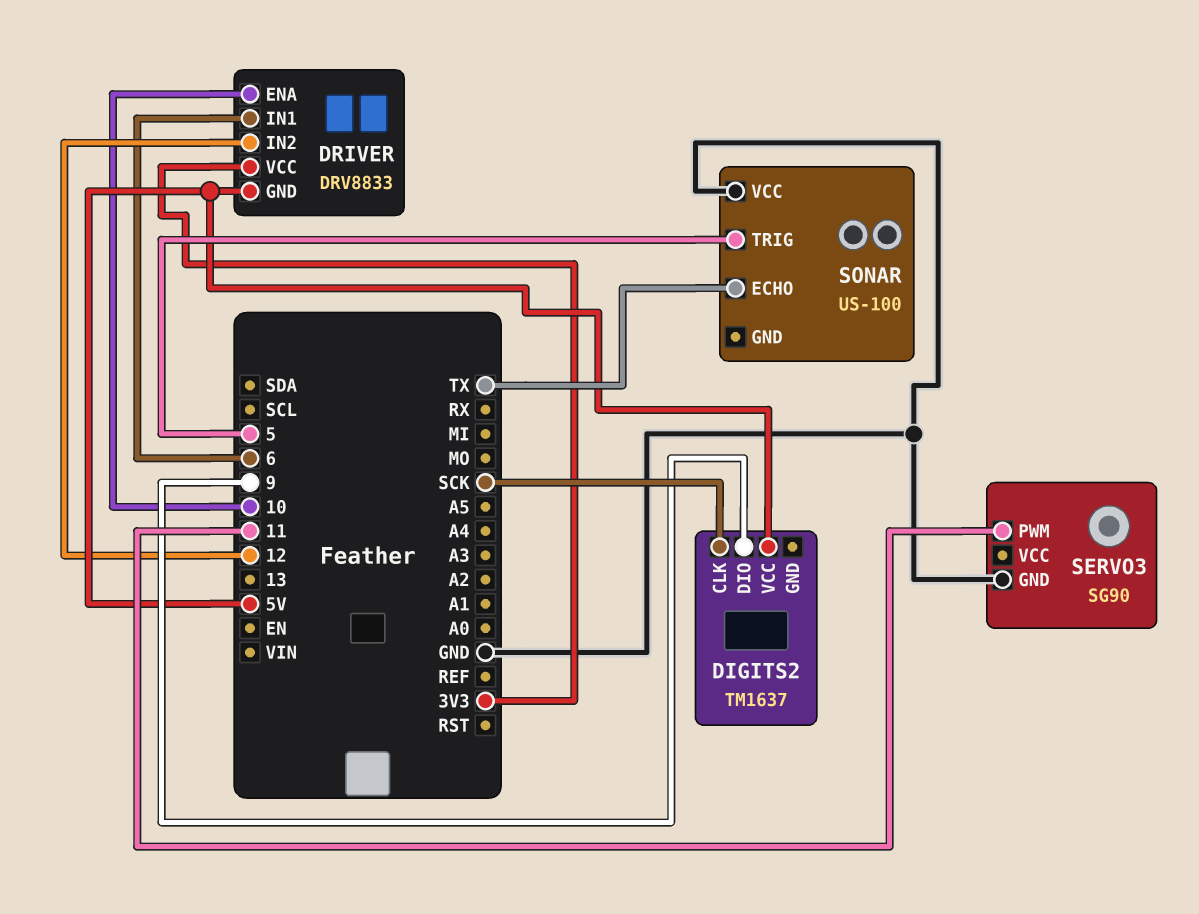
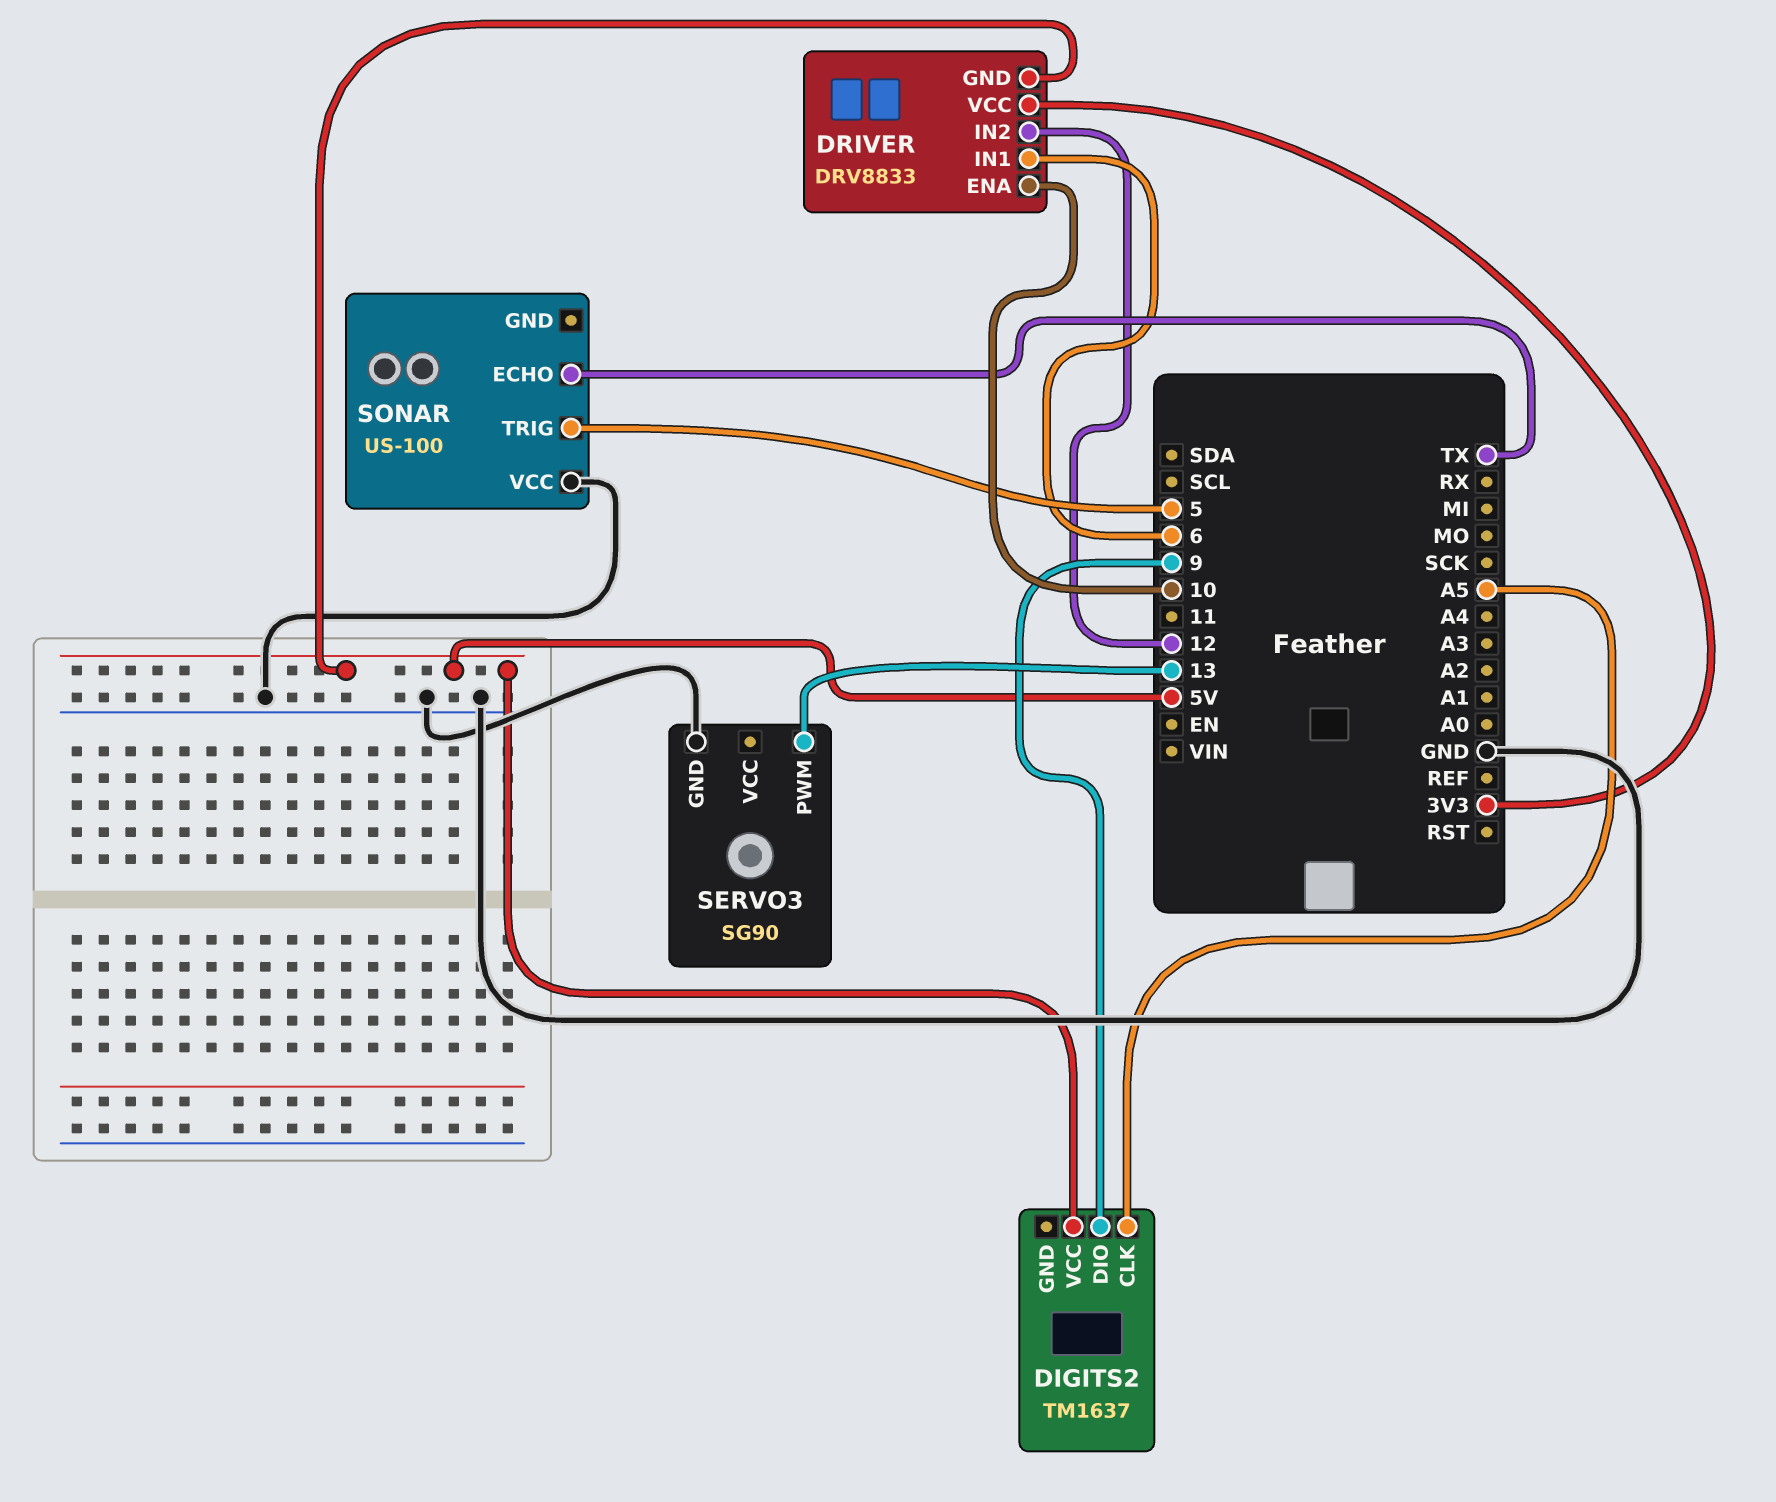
DIGITS2 pin CLK: SCK -> A5
SERVO3 pin PWM: 11 -> 13

